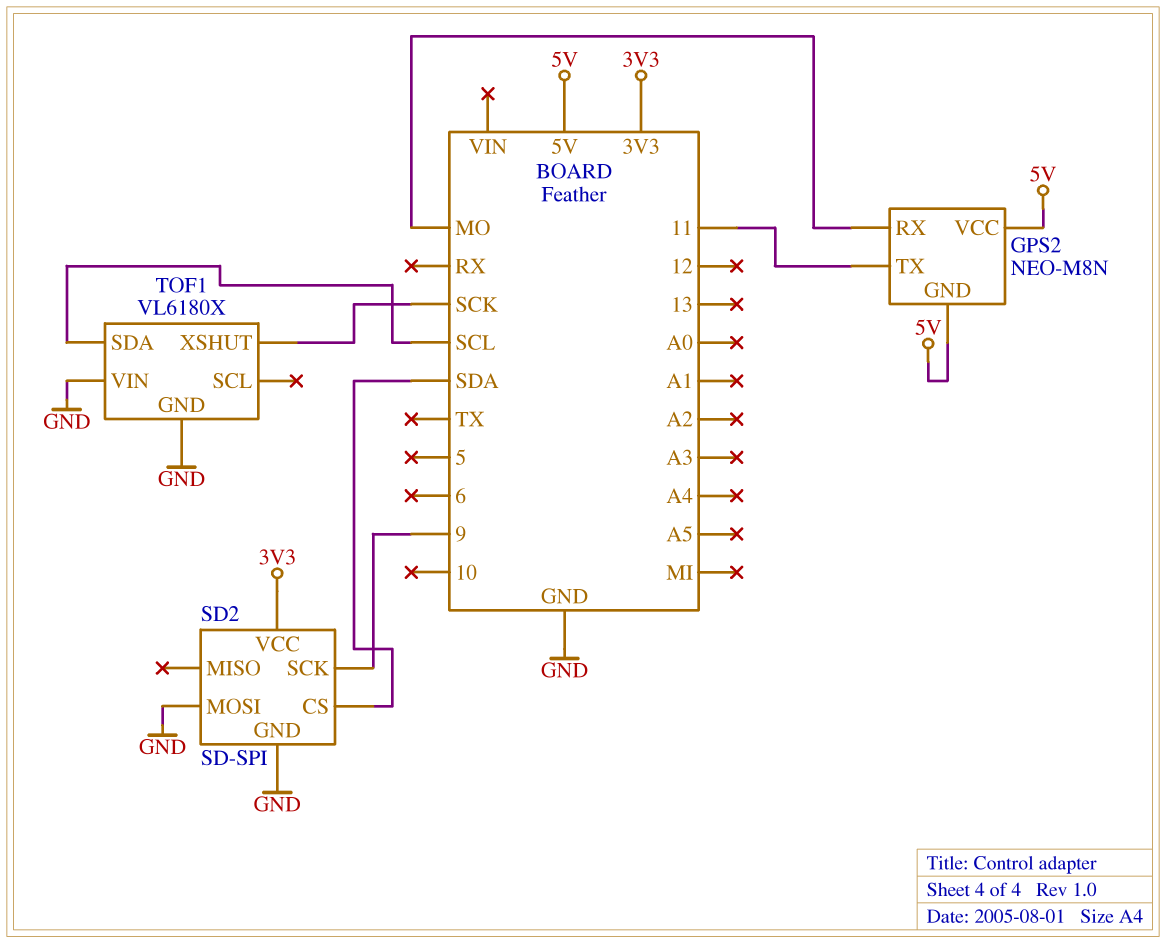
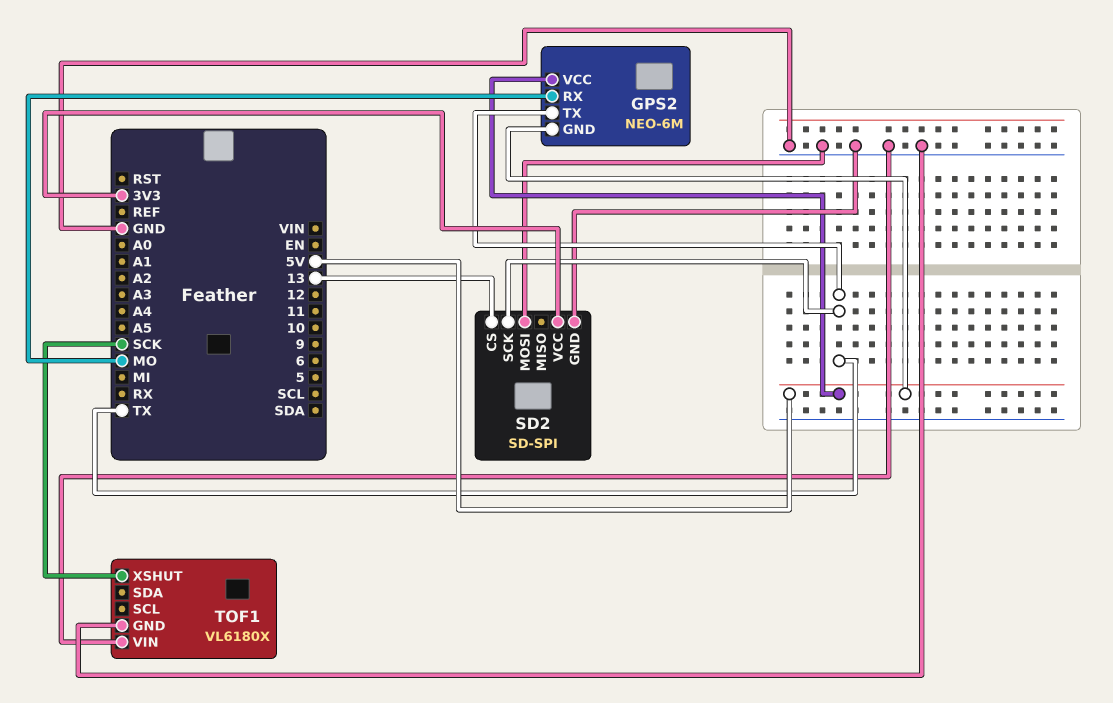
GPS2: NEO-M8N -> NEO-6M
GPS2 pin TX: 11 -> TX
SD2 pin CS: SDA -> 13
SD2 pin SCK: 9 -> TX
TOF1 pin SDA: SCL -> none

